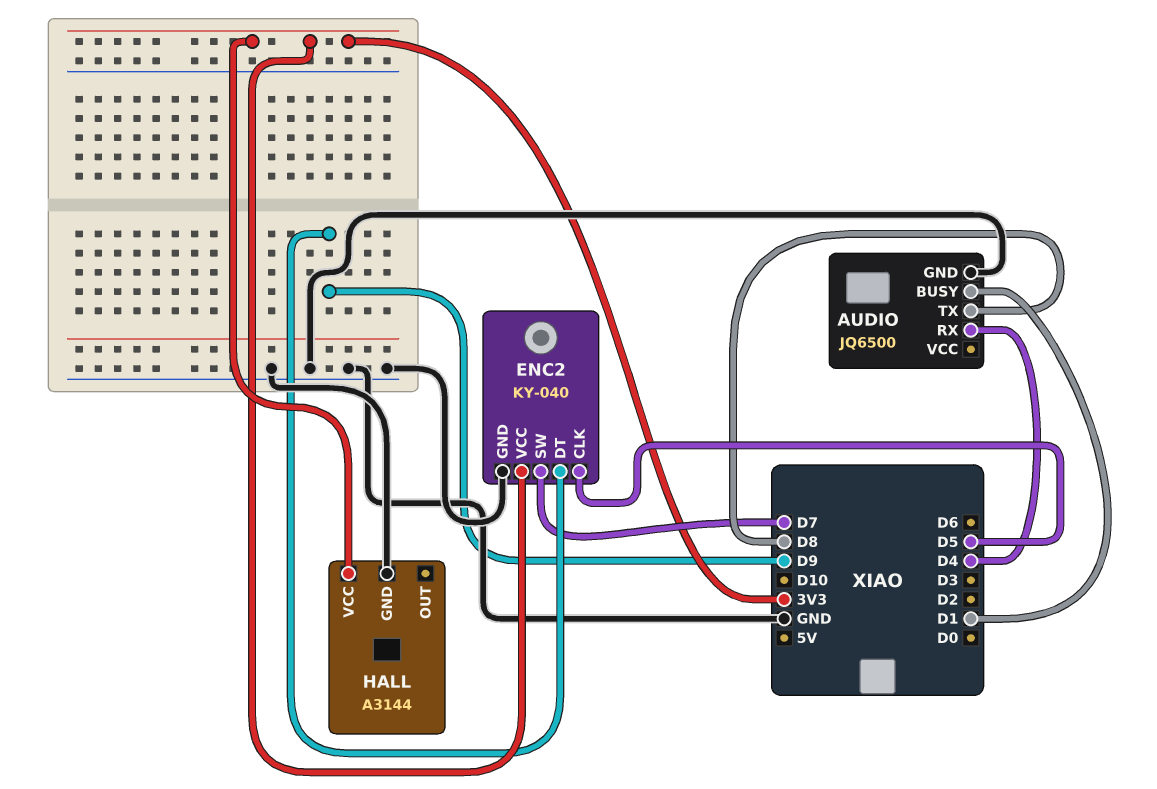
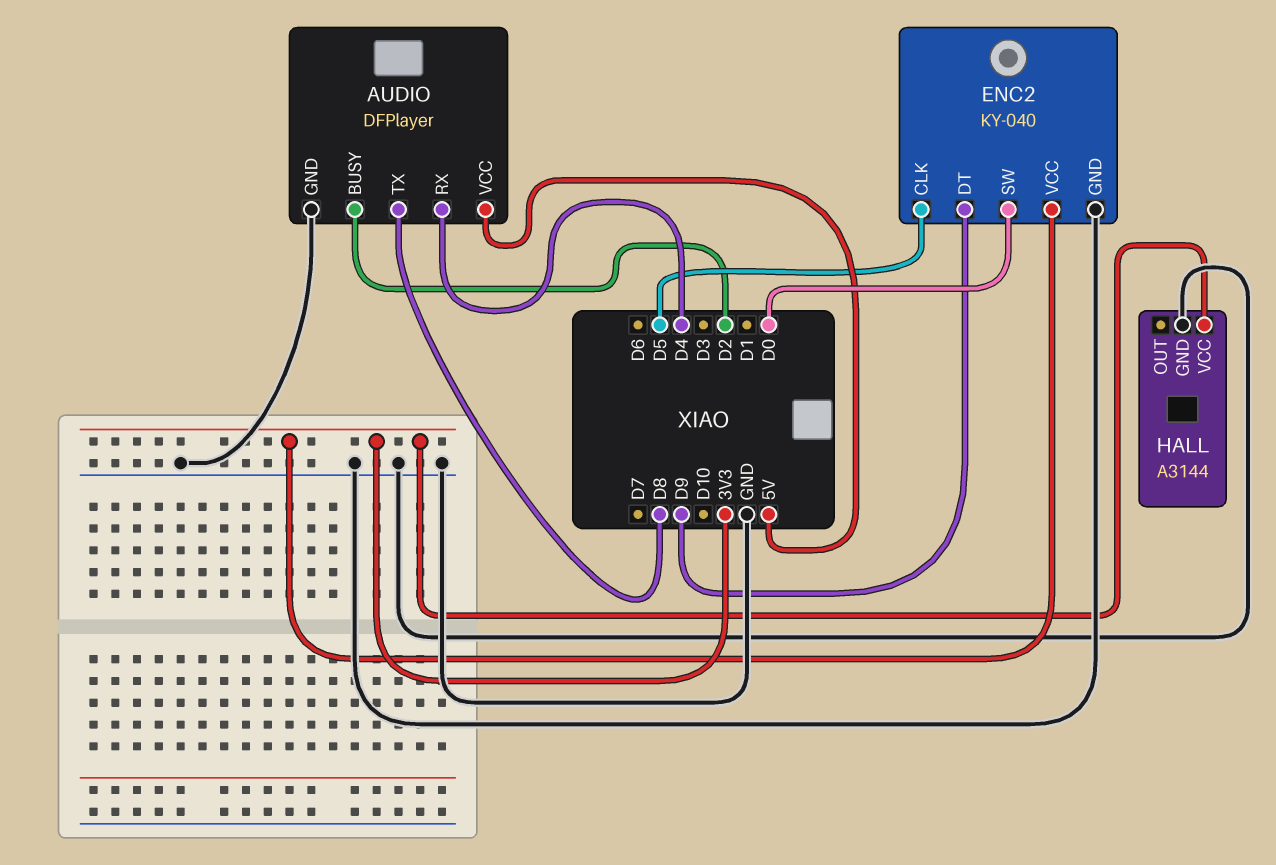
AUDIO: JQ6500 -> DFPlayer
AUDIO pin BUSY: D1 -> D2
AUDIO pin VCC: none -> 5V
ENC2 pin SW: D7 -> D0

